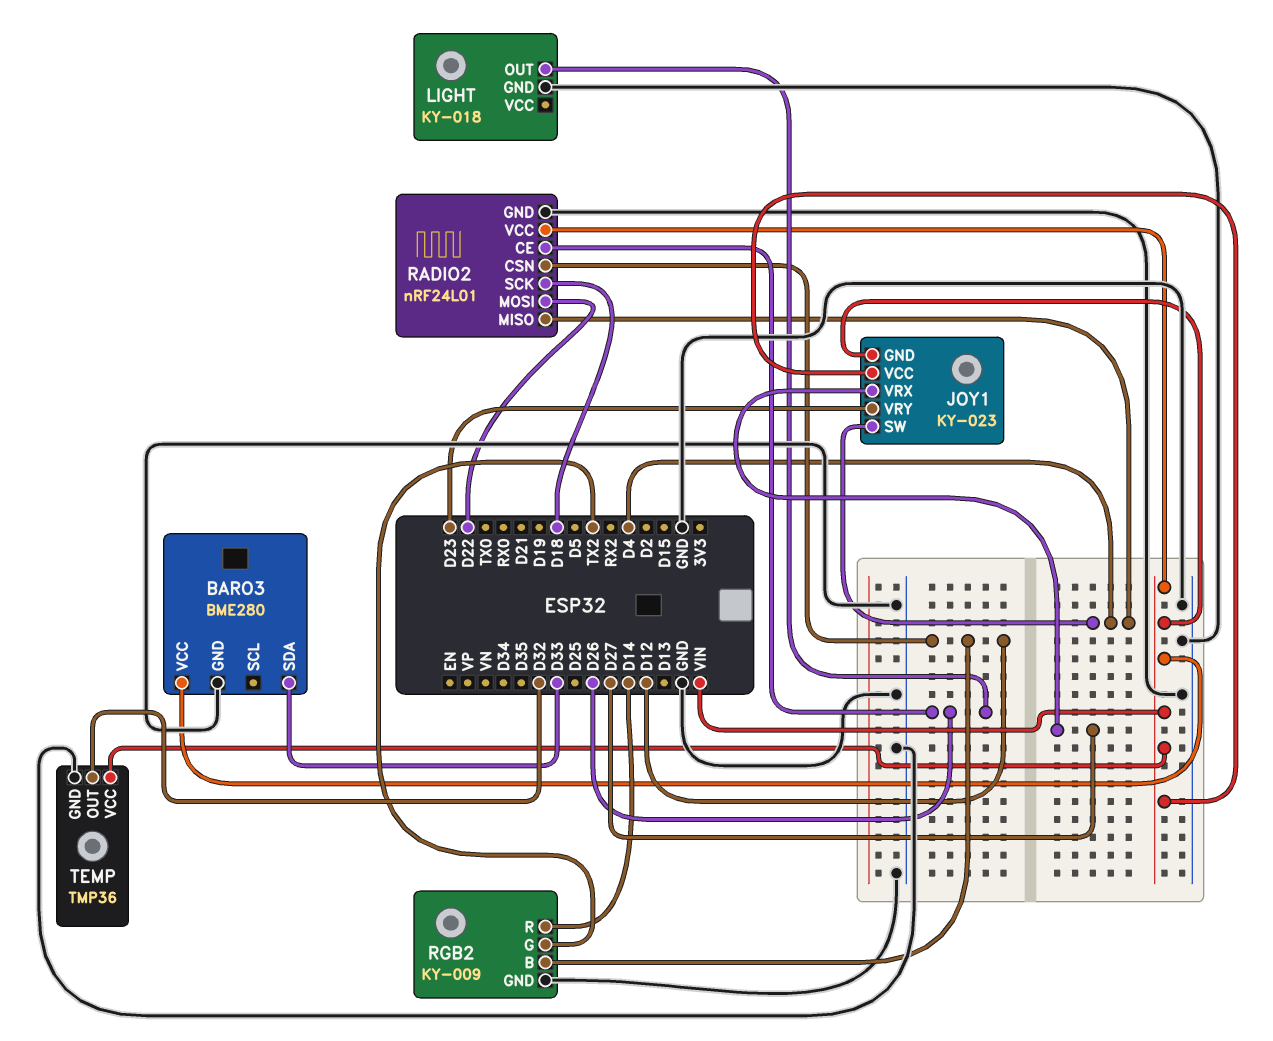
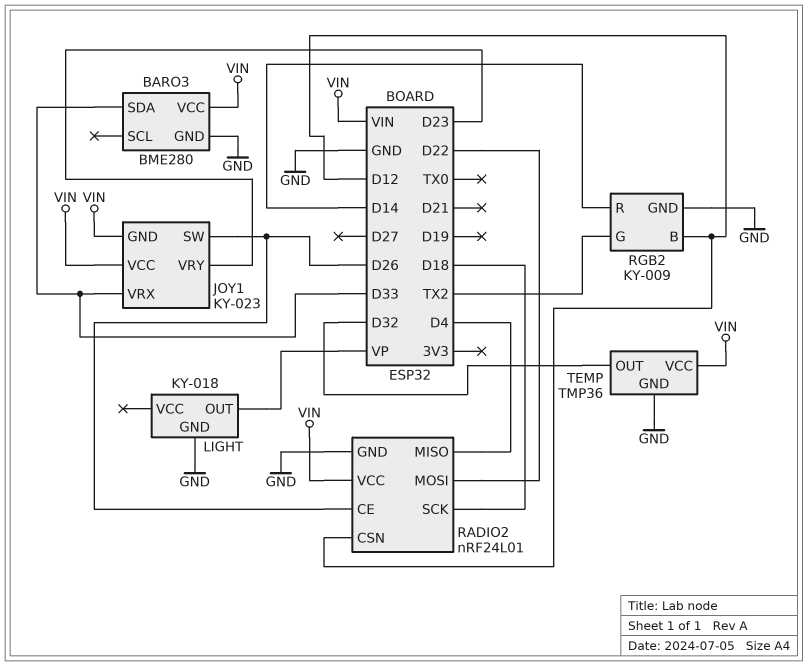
JOY1 pin SW: D4 -> D26
JOY1 pin VRX: D27 -> D33
LIGHT pin OUT: D26 -> VP

